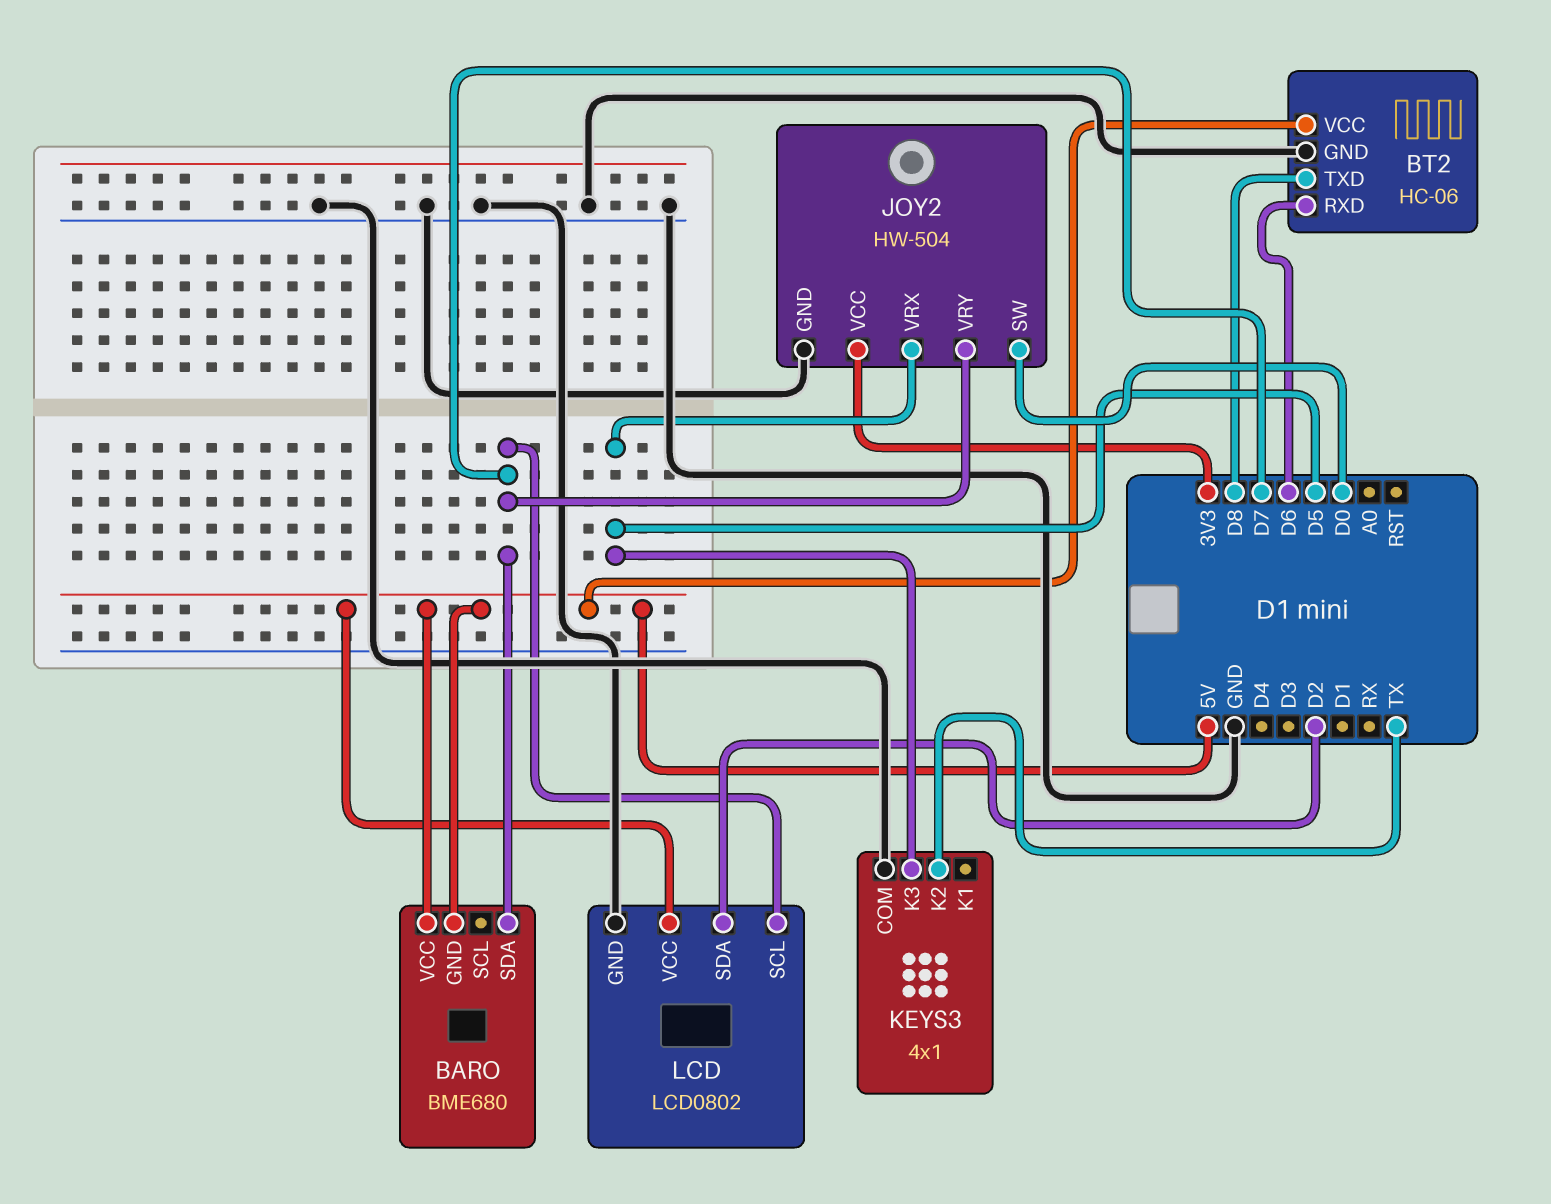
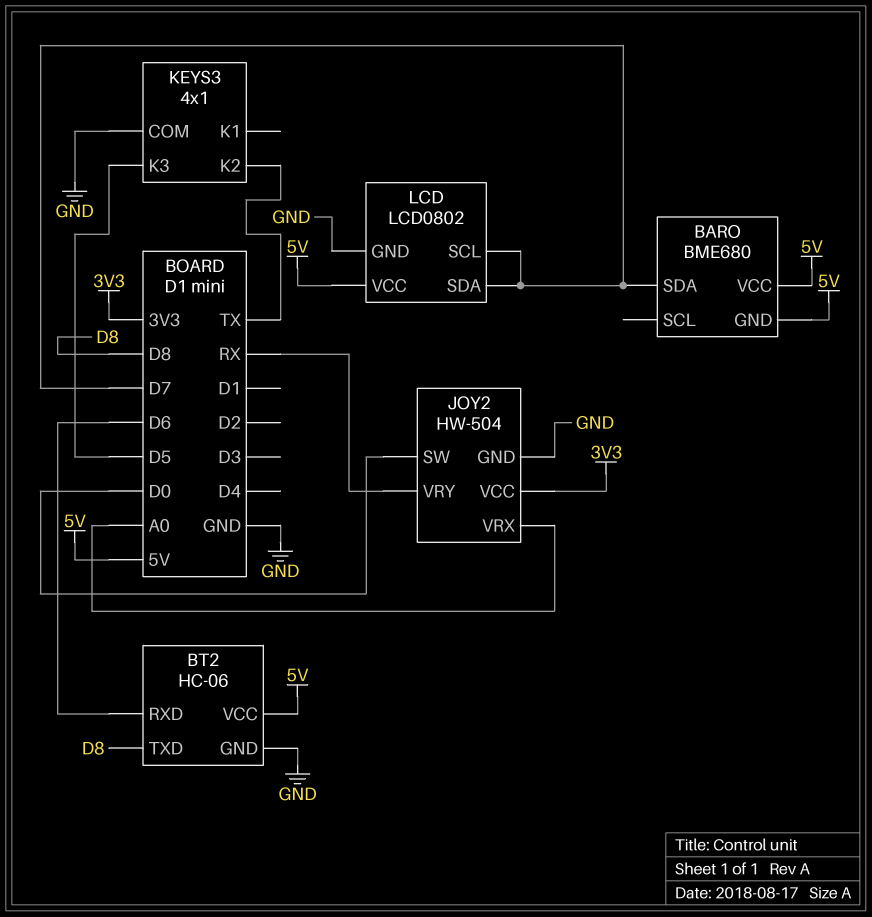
JOY2 pin VRX: D5 -> A0
JOY2 pin VRY: D7 -> RX
LCD pin SDA: D2 -> D7

